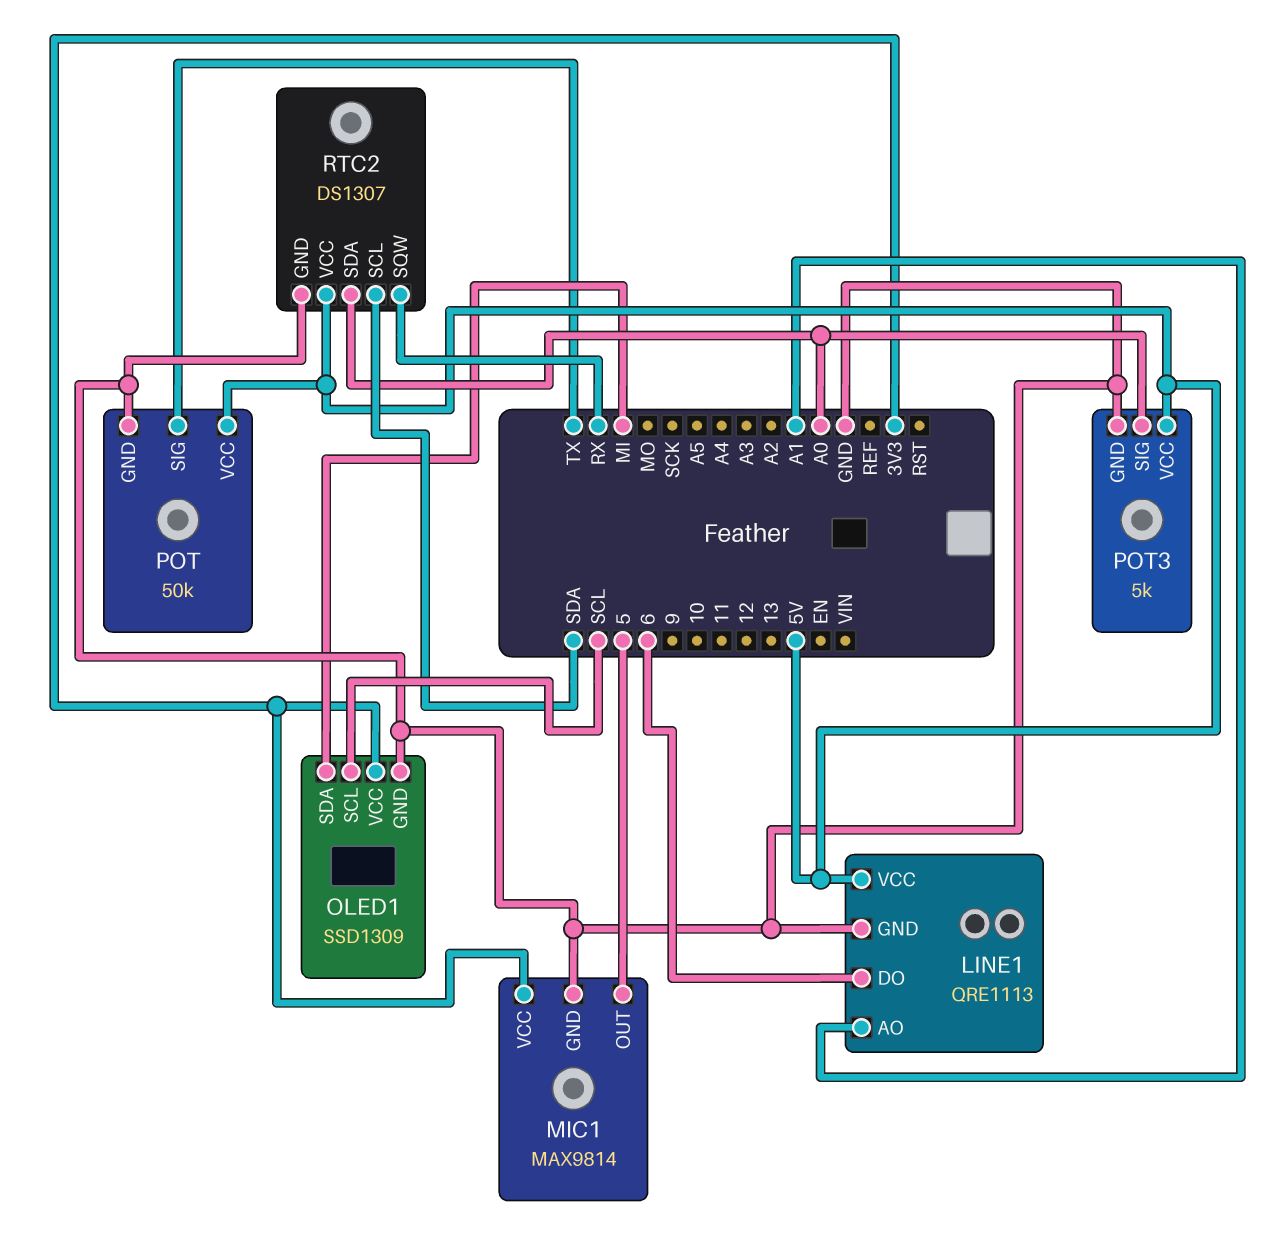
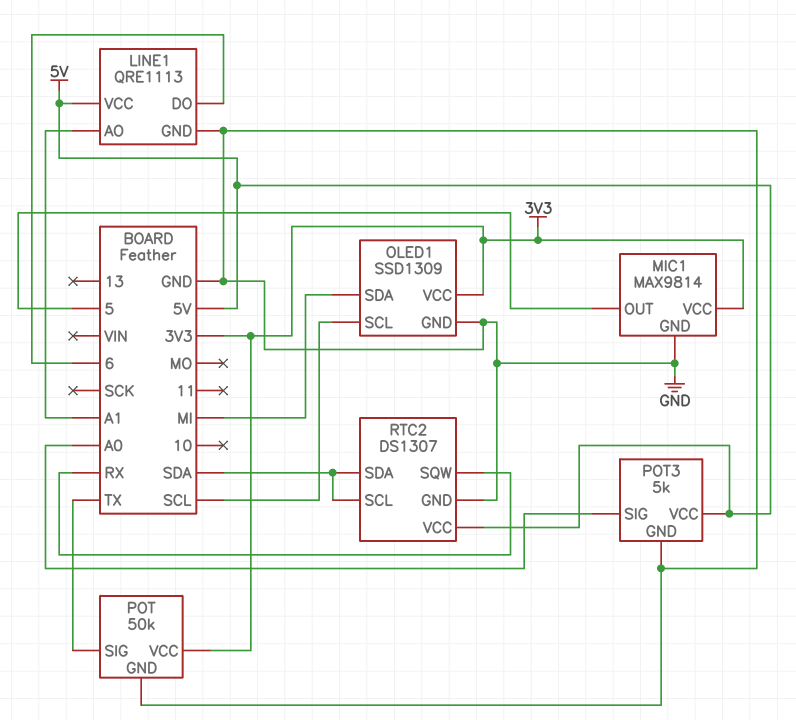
POT pin VCC: 5V -> 3V3
RTC2 pin SDA: A0 -> SDA

